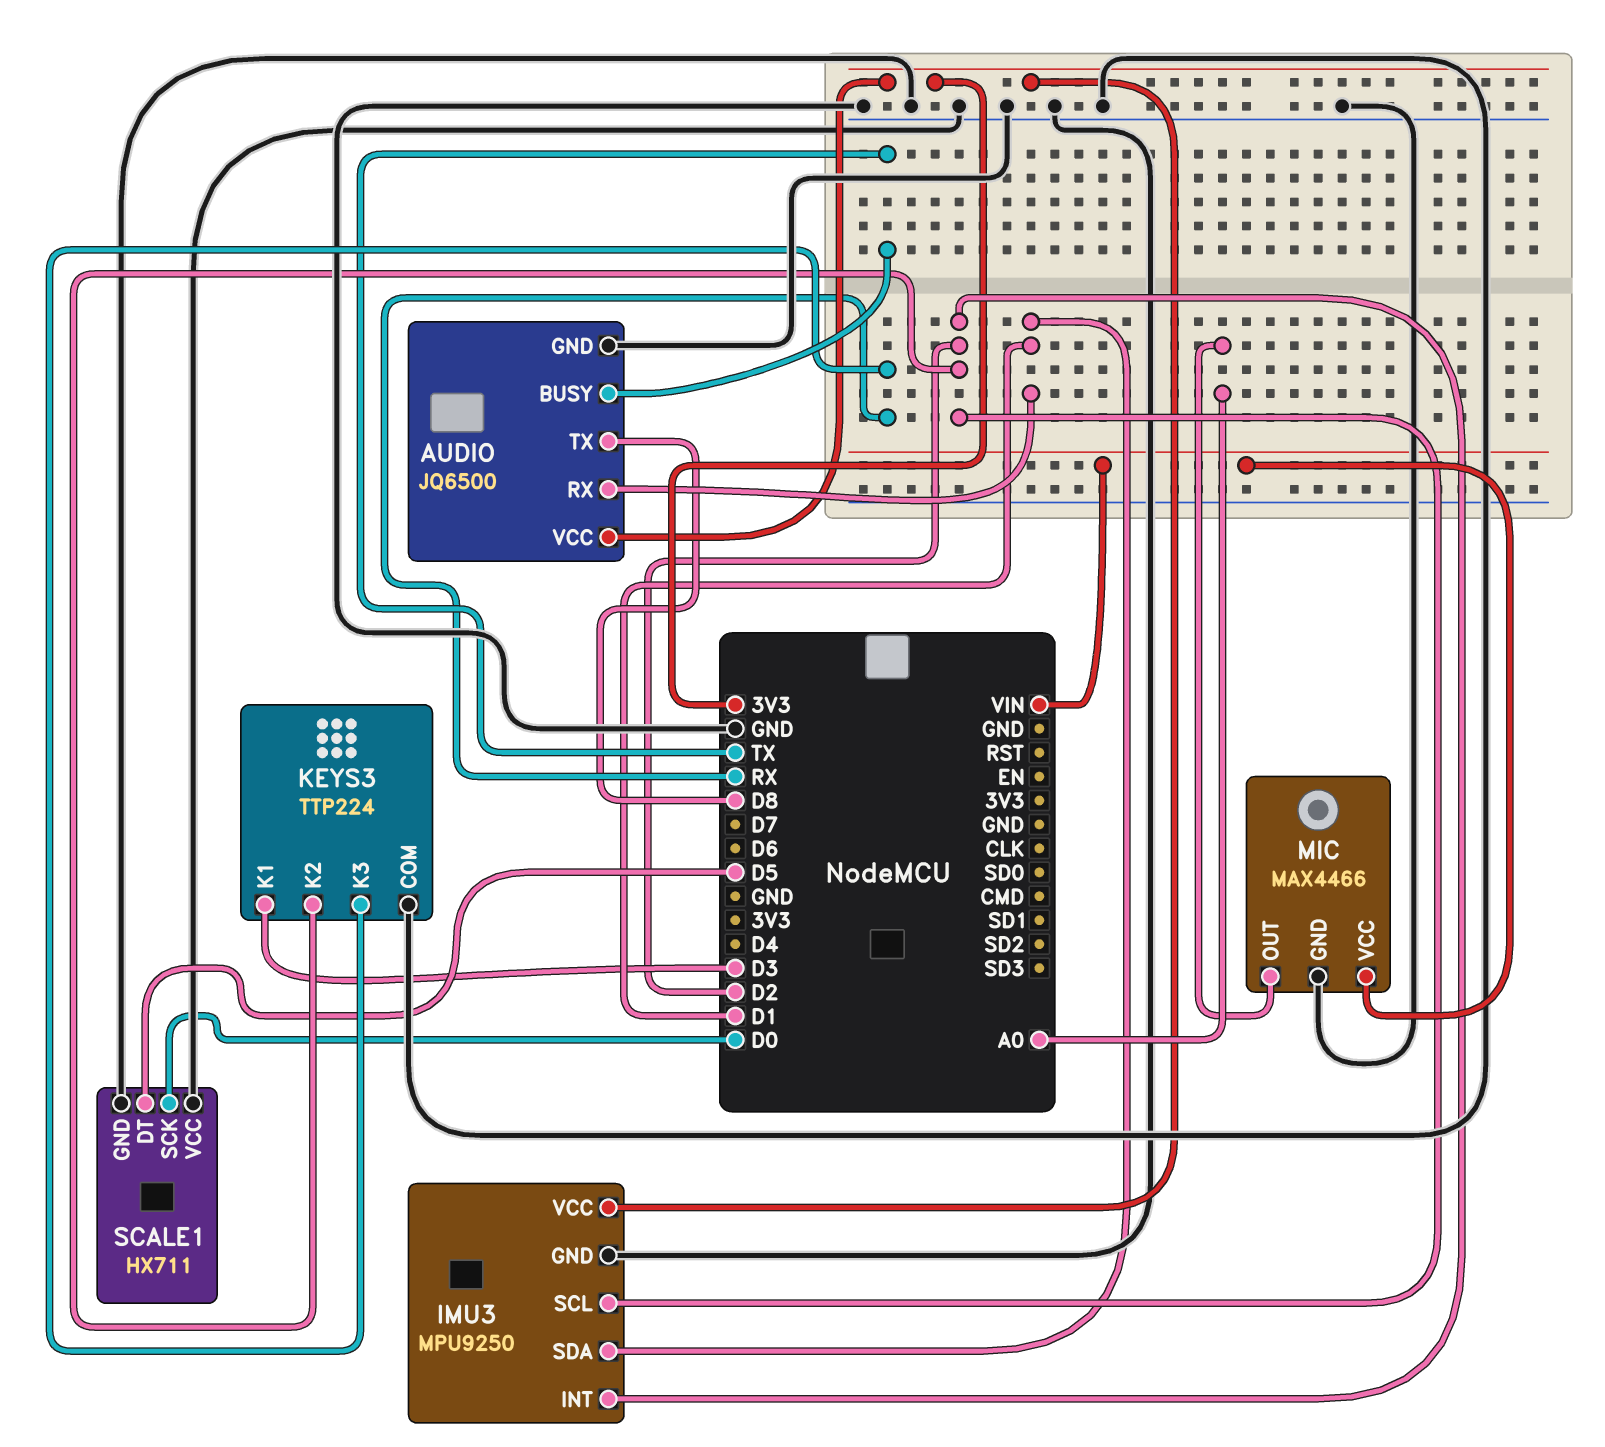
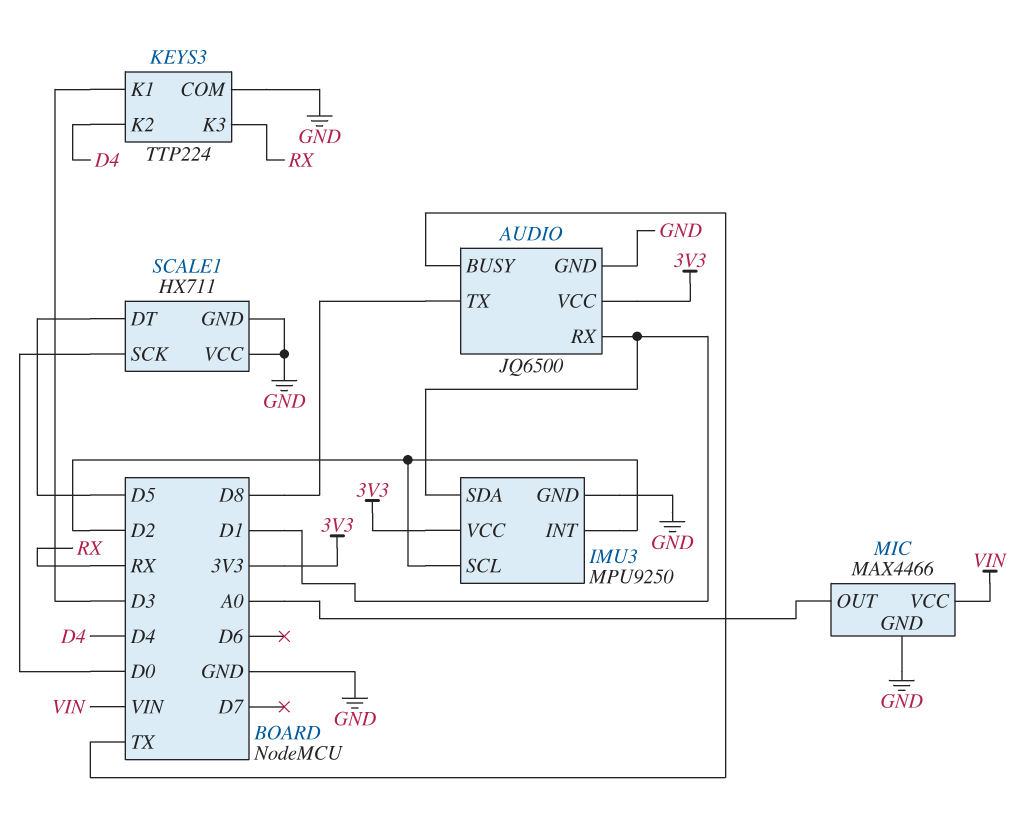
KEYS3 pin K2: D2 -> D4

